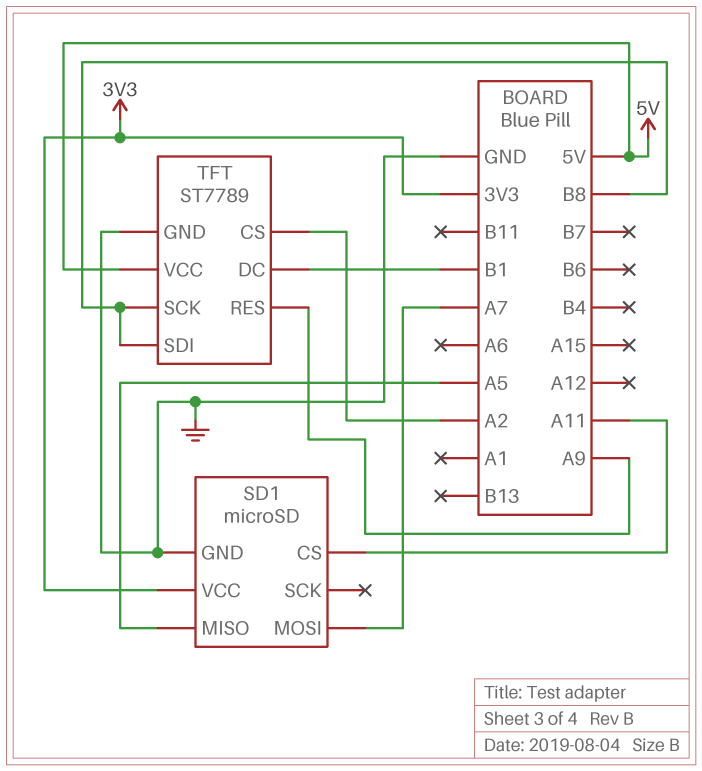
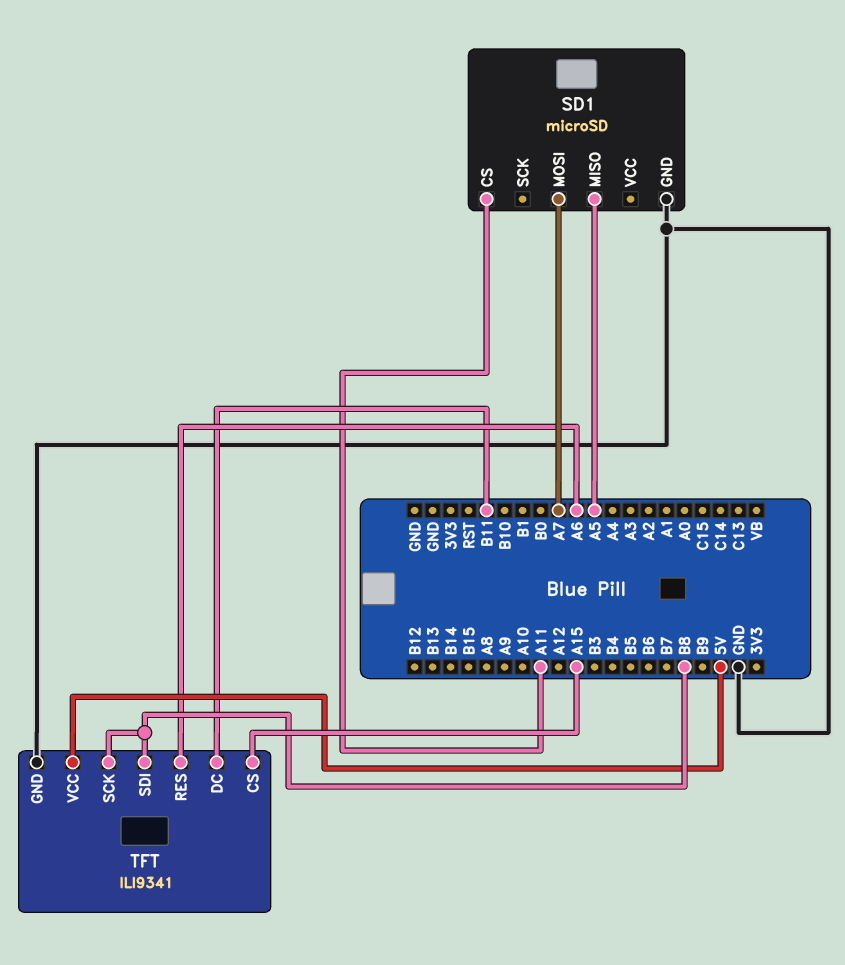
SD1 pin VCC: 3V3 -> none
TFT: ST7789 -> ILI9341
TFT pin CS: A2 -> A15
TFT pin DC: B1 -> B11
TFT pin RES: A9 -> A6

